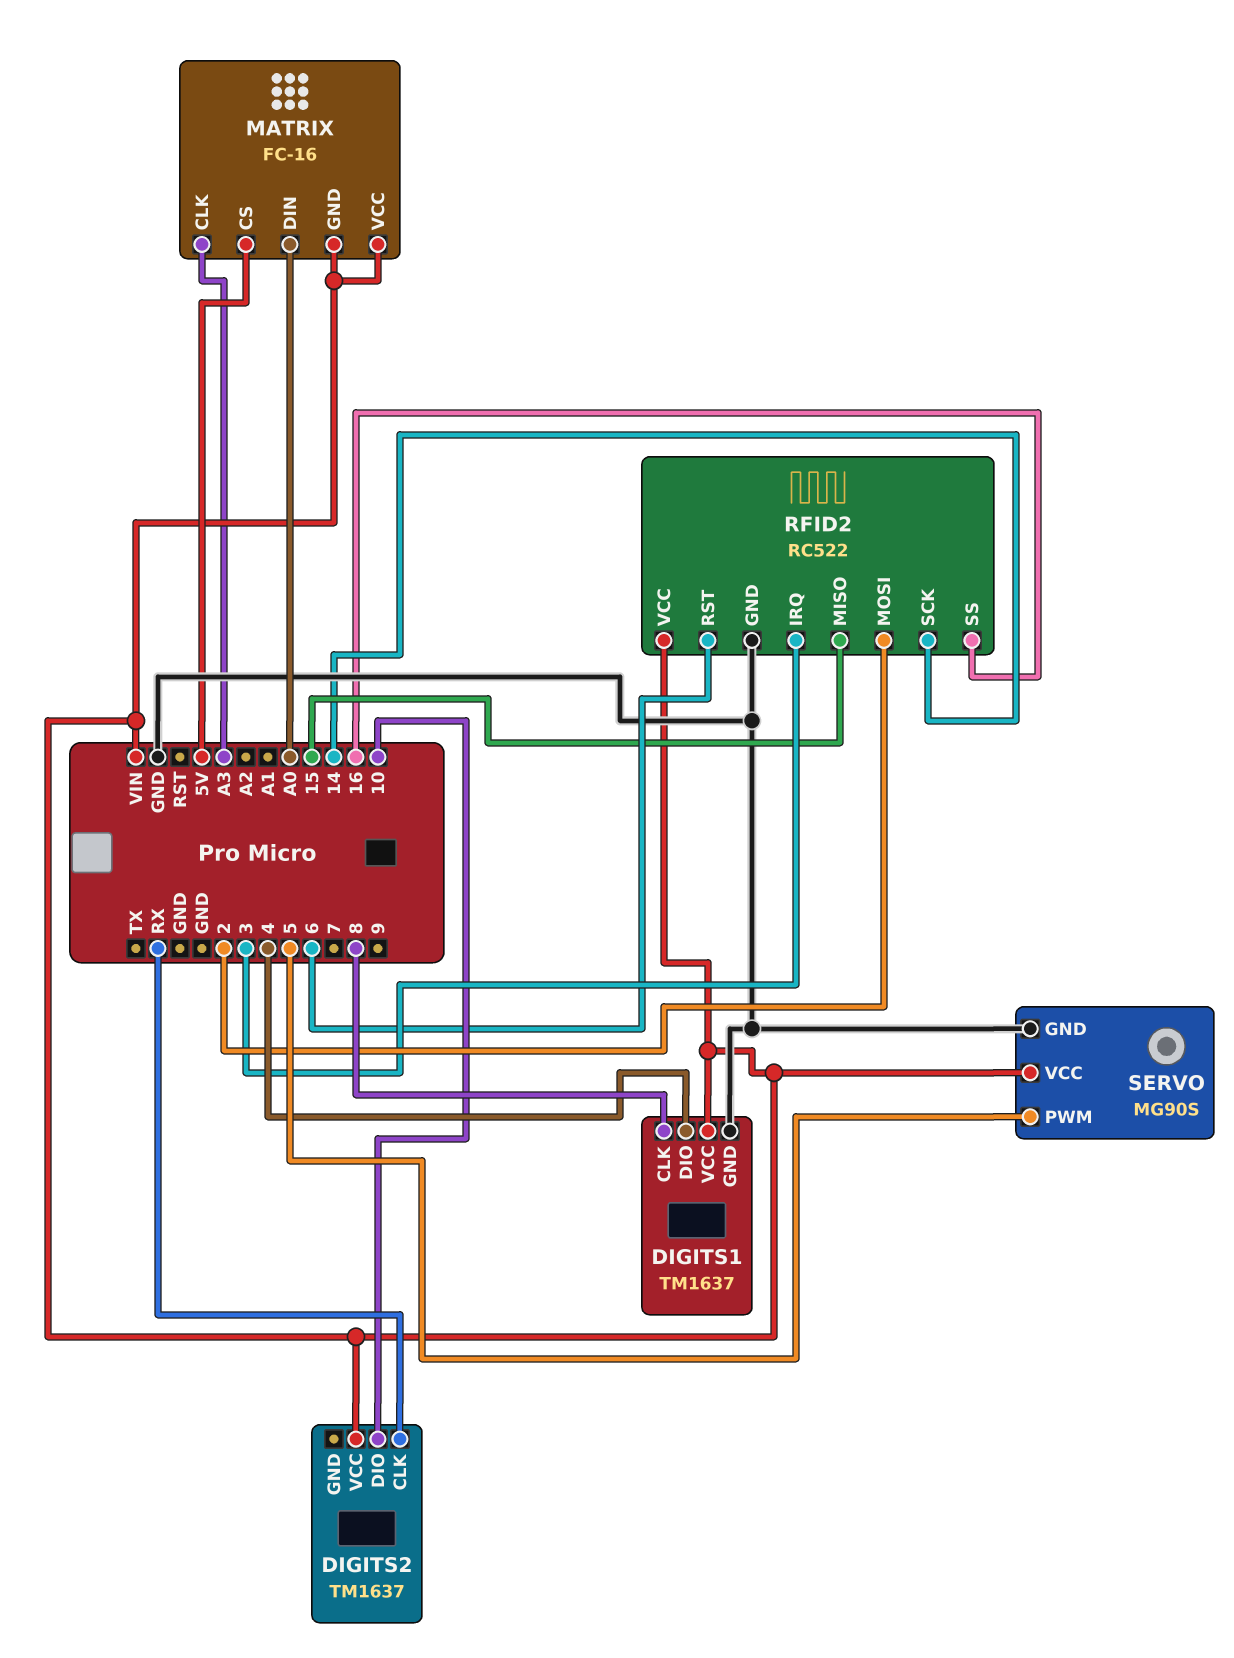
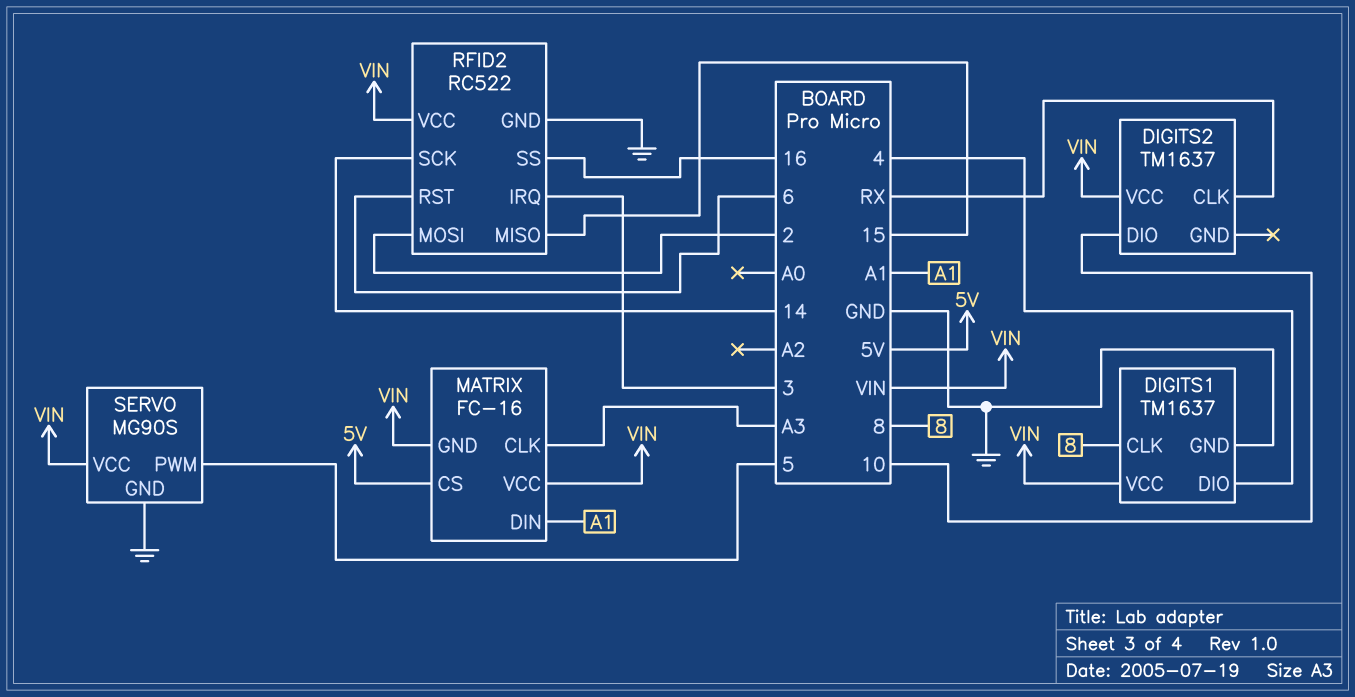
MATRIX pin DIN: A0 -> A1

